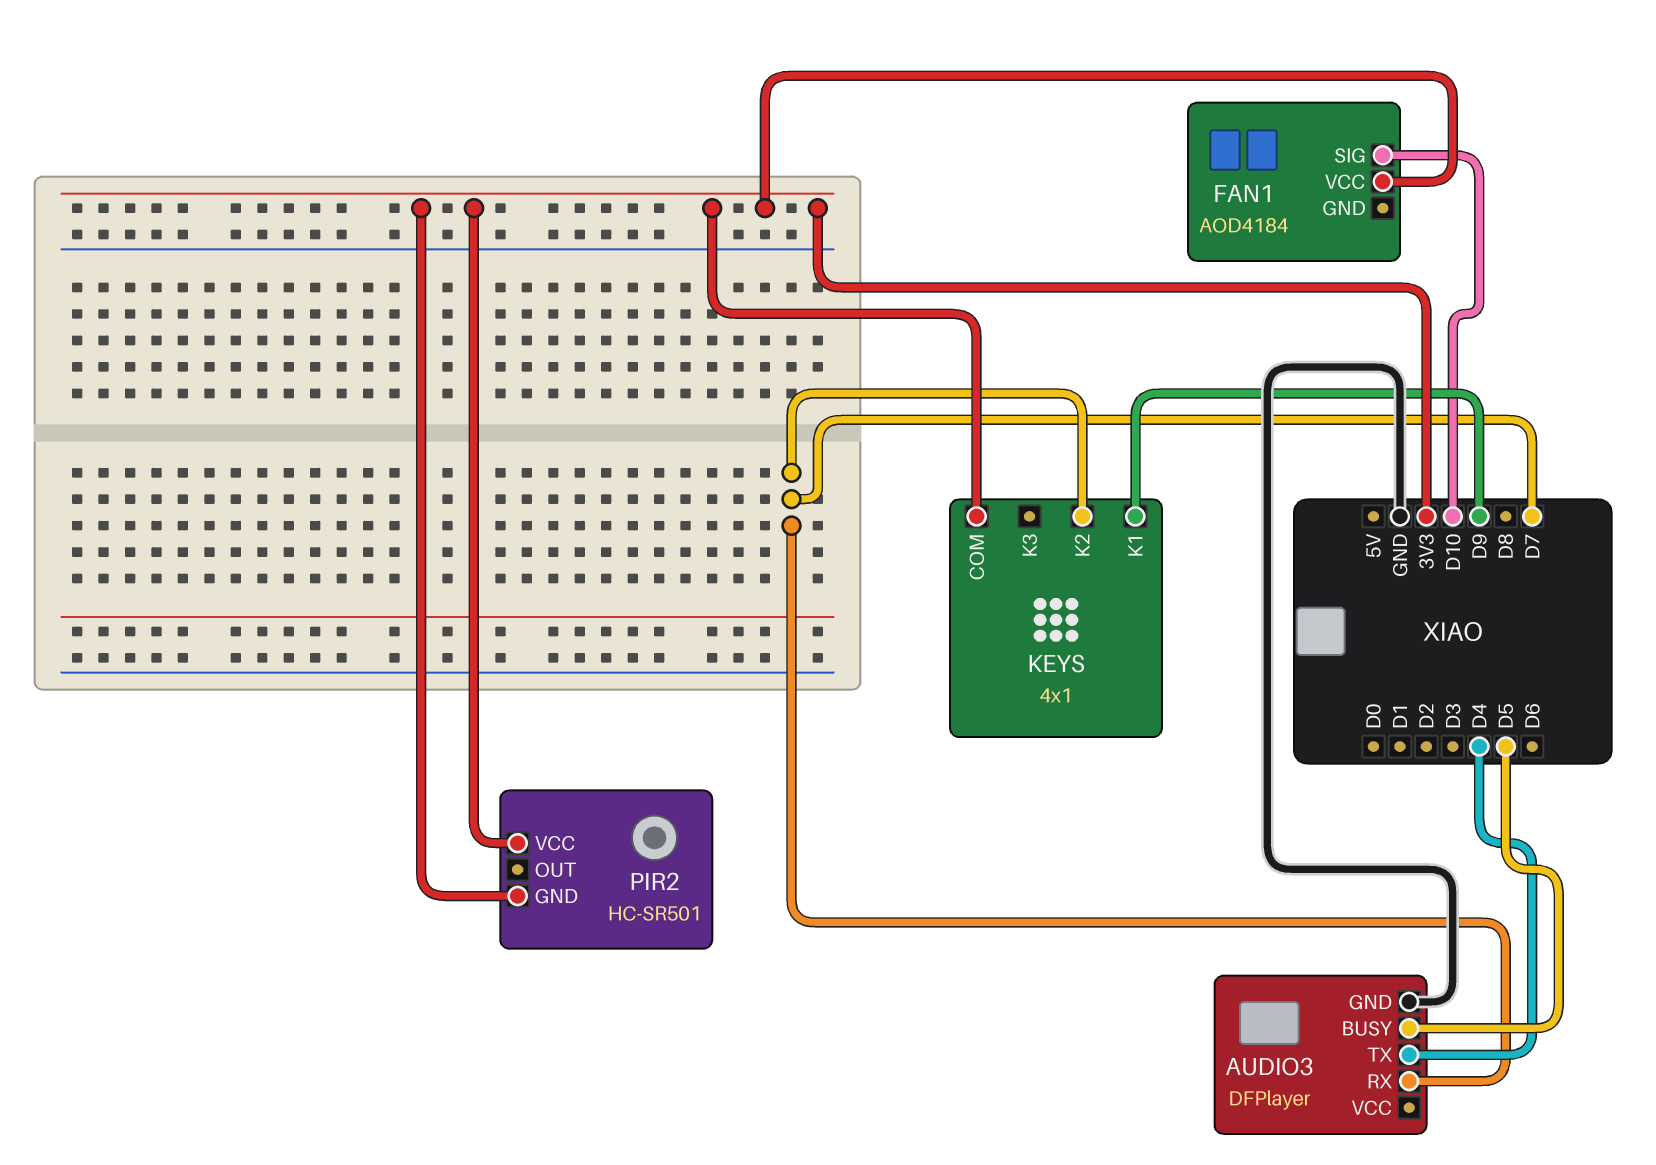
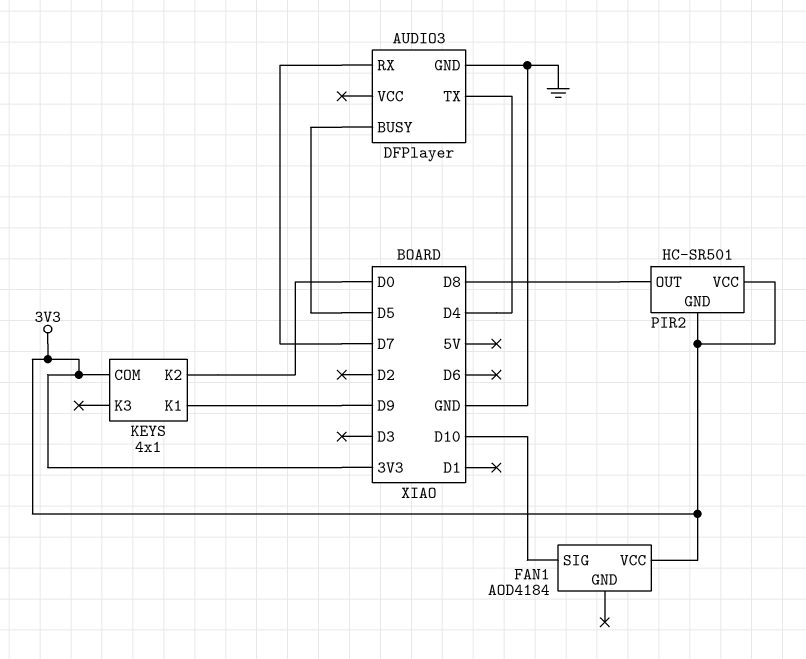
KEYS pin K2: D7 -> D0
PIR2 pin OUT: none -> D8

